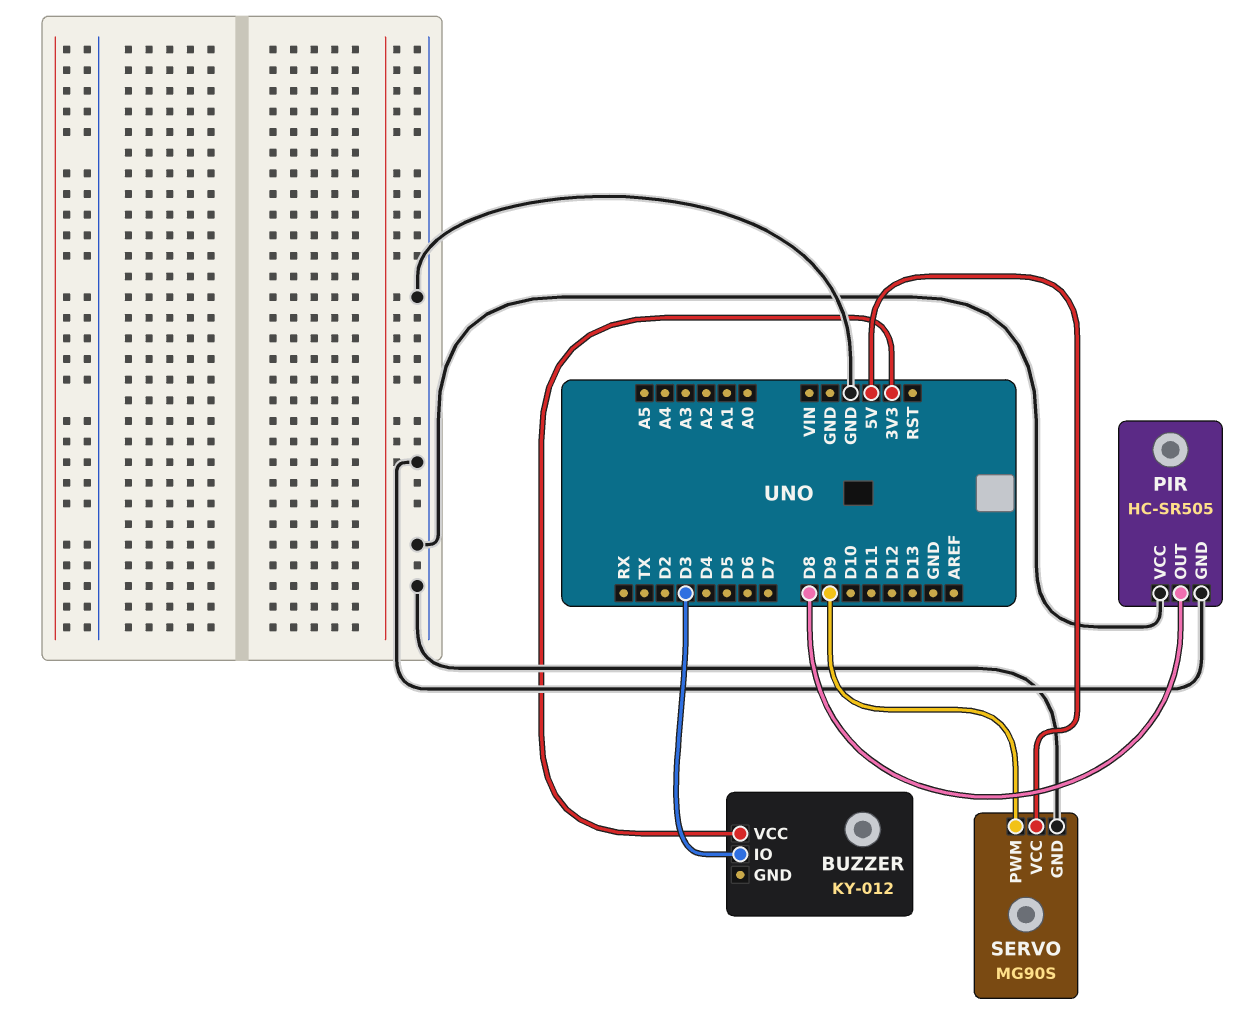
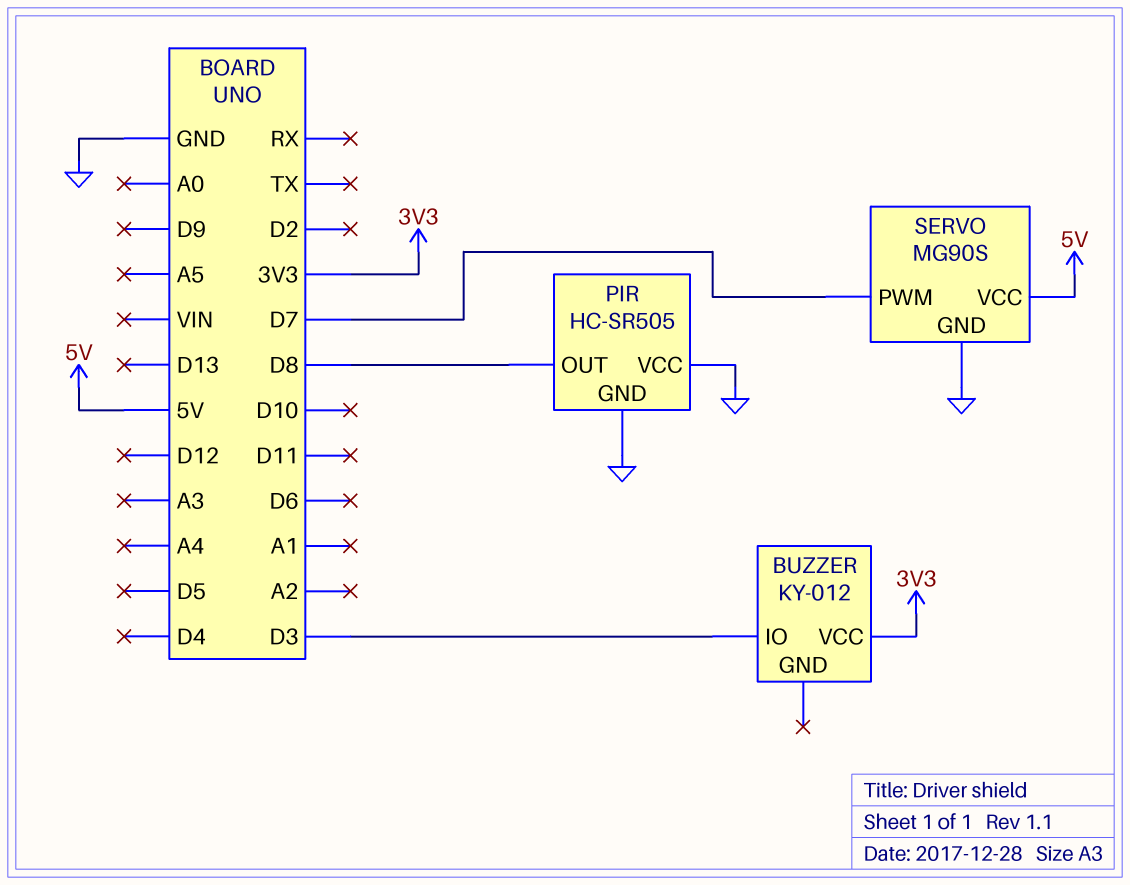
SERVO pin PWM: D9 -> D7

